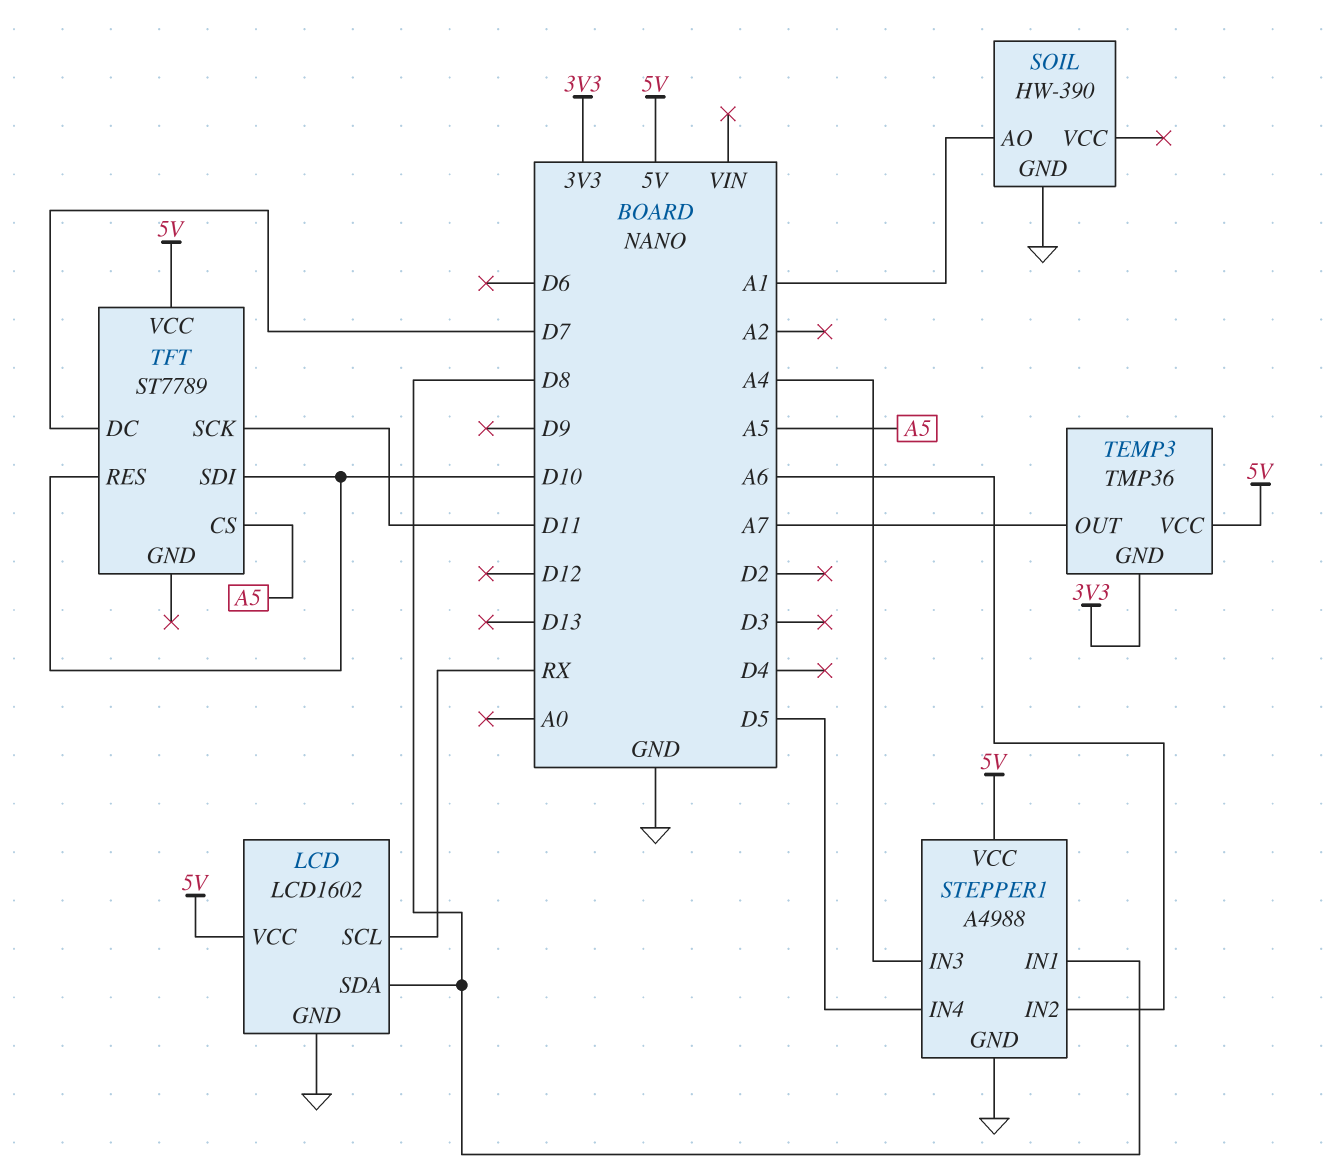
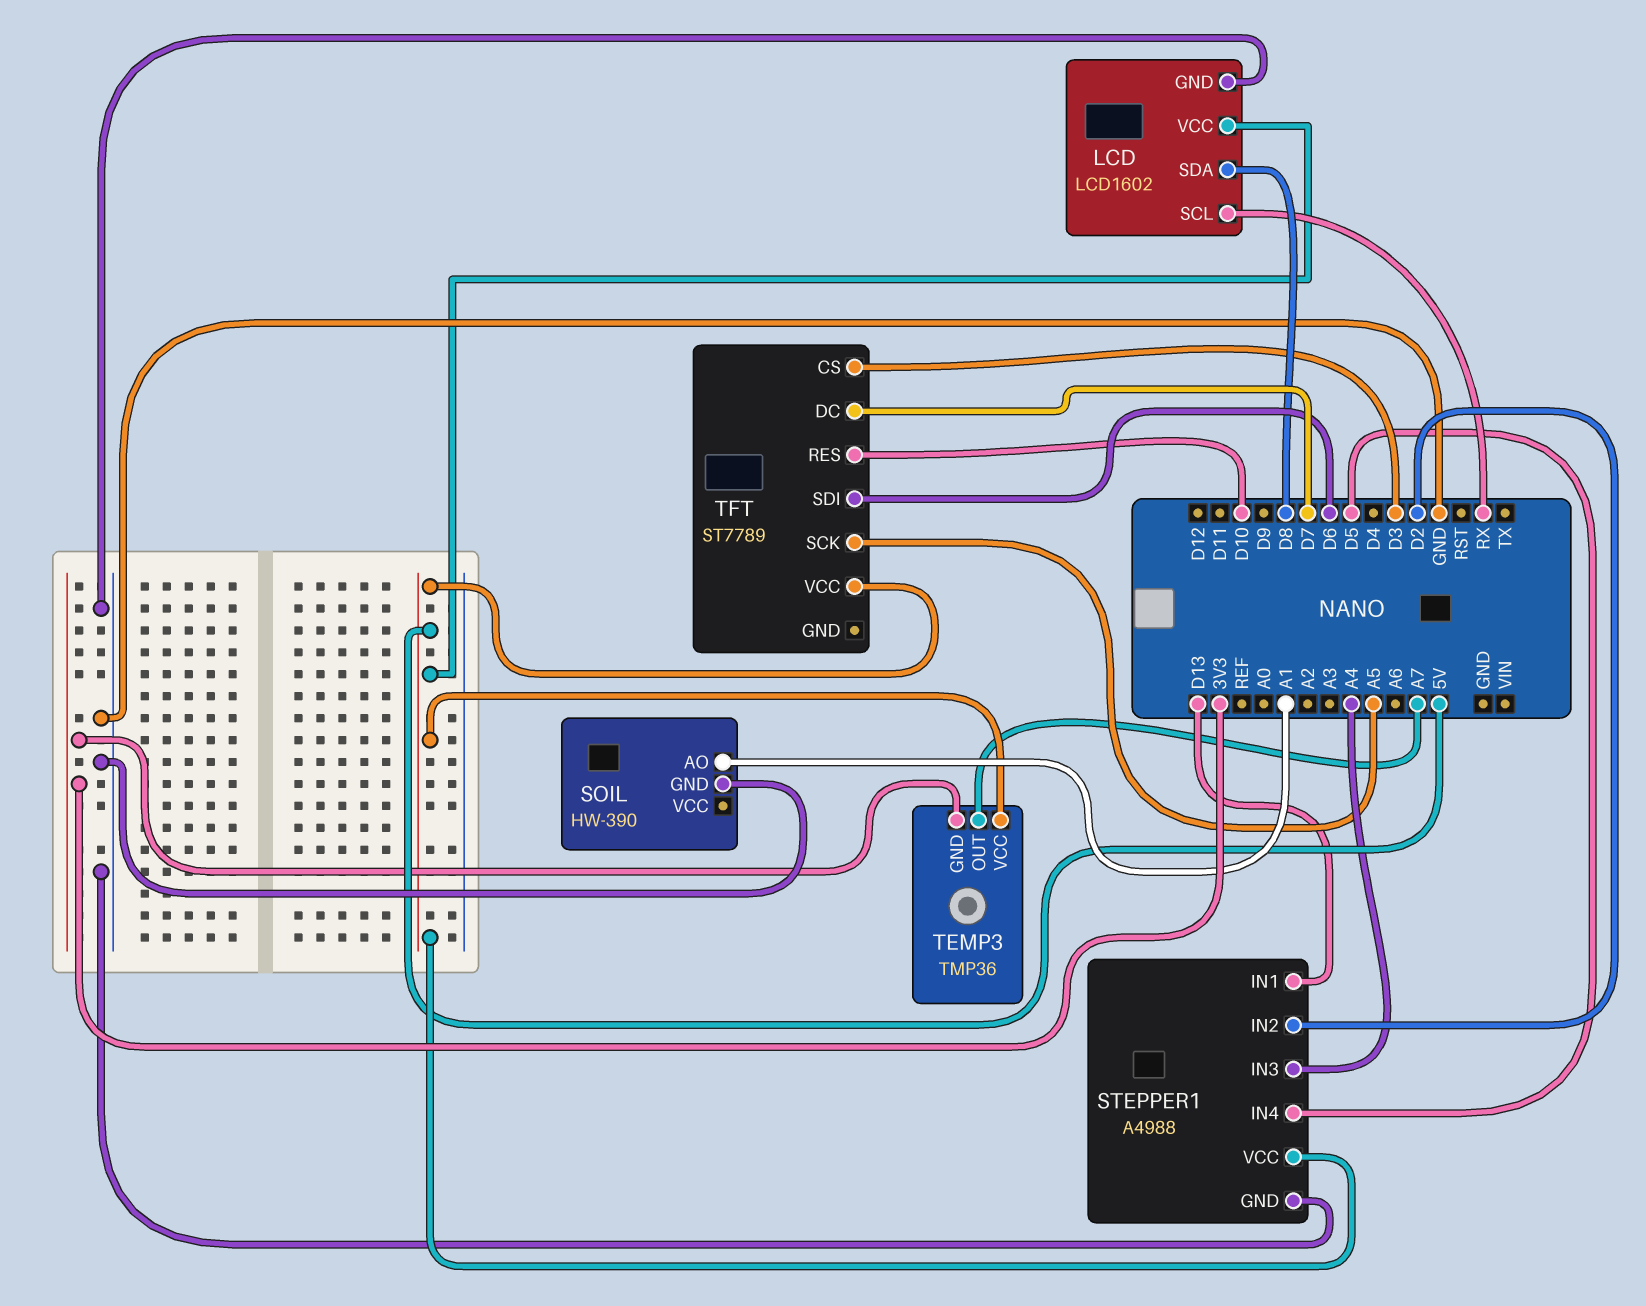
STEPPER1 pin IN1: D8 -> D13
STEPPER1 pin IN2: A6 -> D2
TFT pin CS: A5 -> D3
TFT pin SCK: D11 -> A5
TFT pin SDI: D10 -> D6

